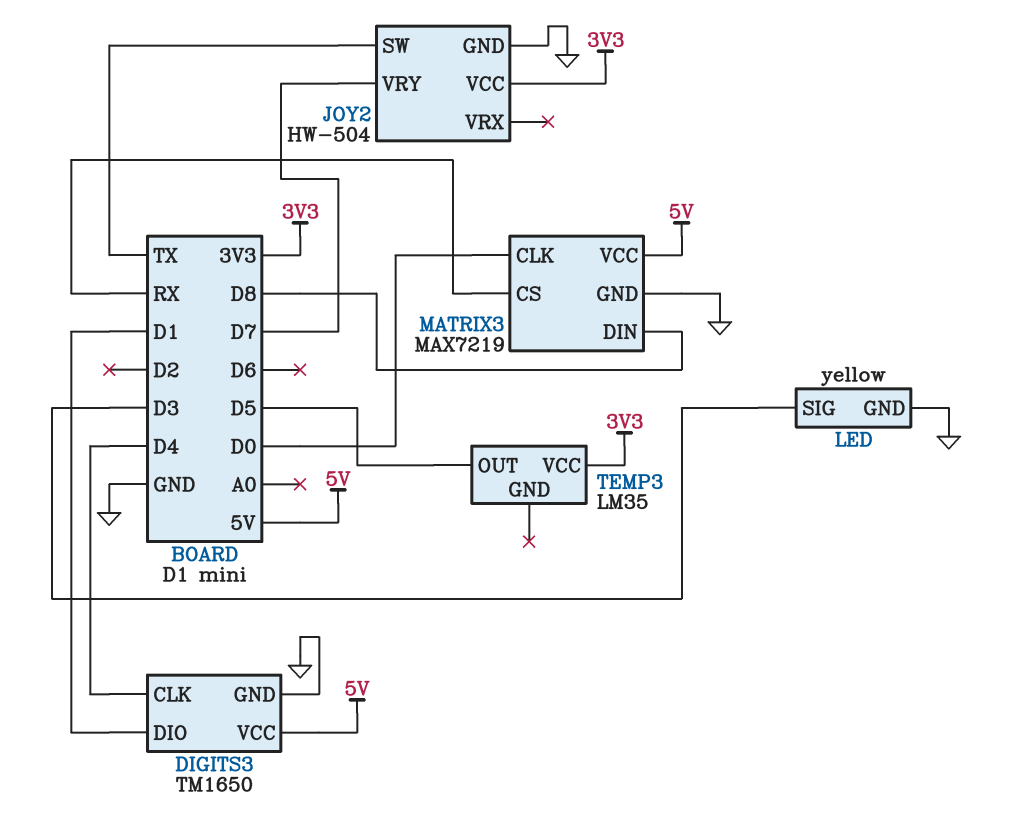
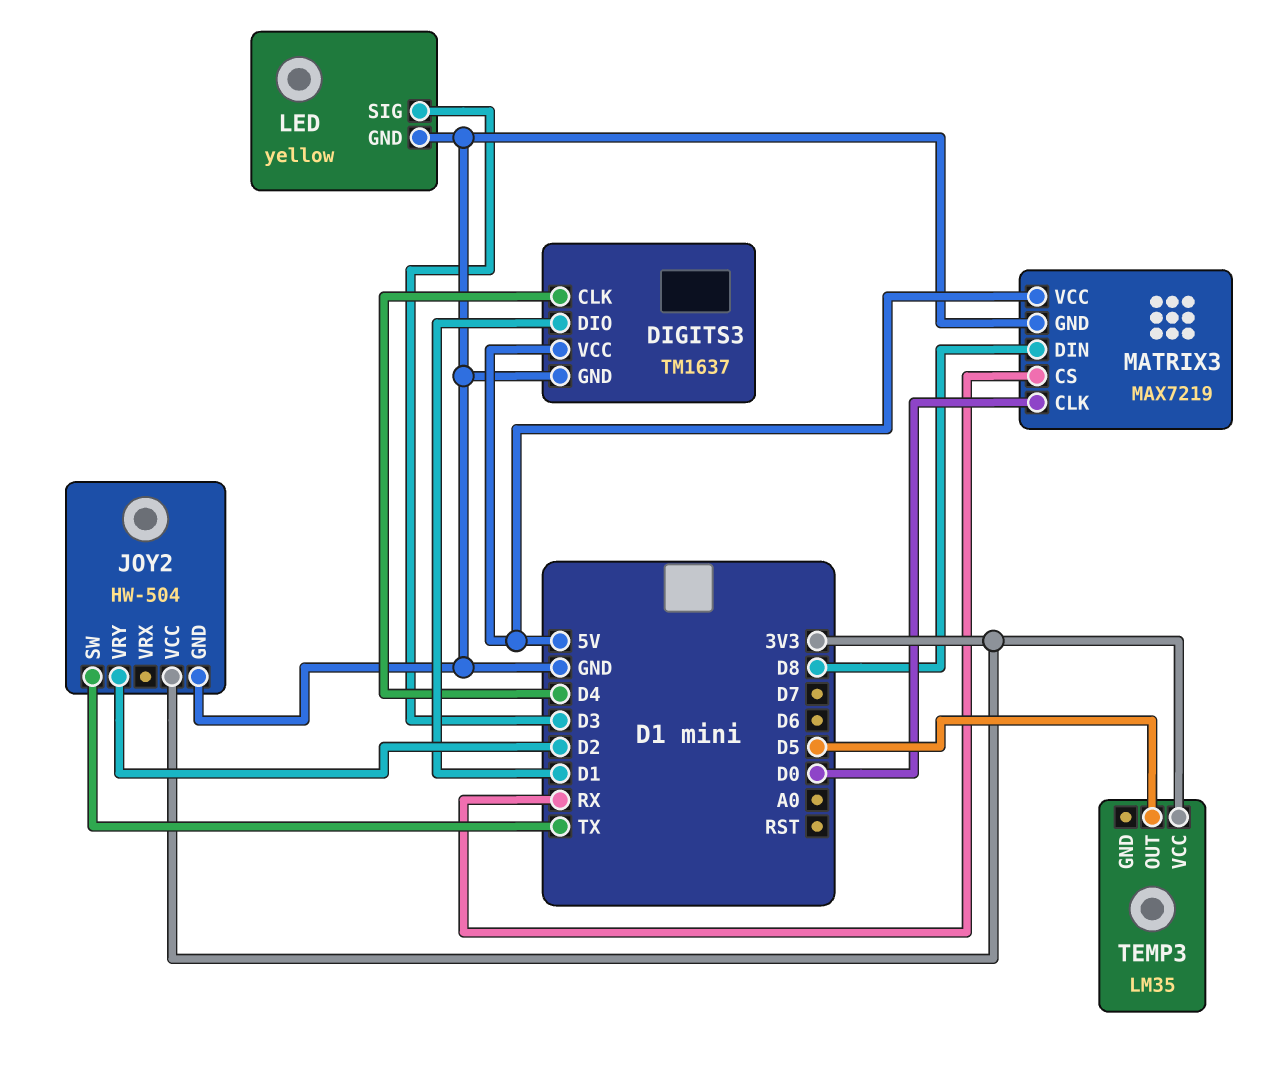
DIGITS3: TM1650 -> TM1637
JOY2 pin VRY: D7 -> D2

